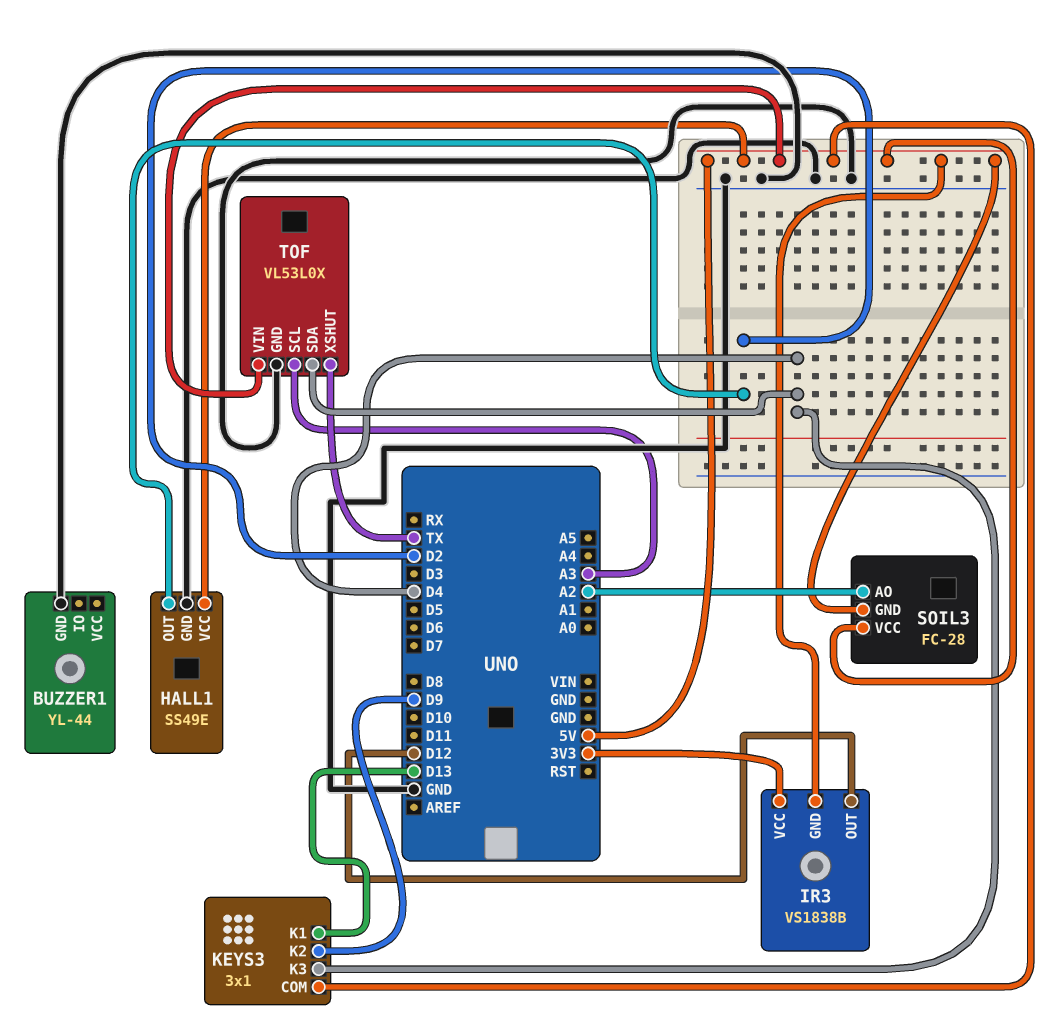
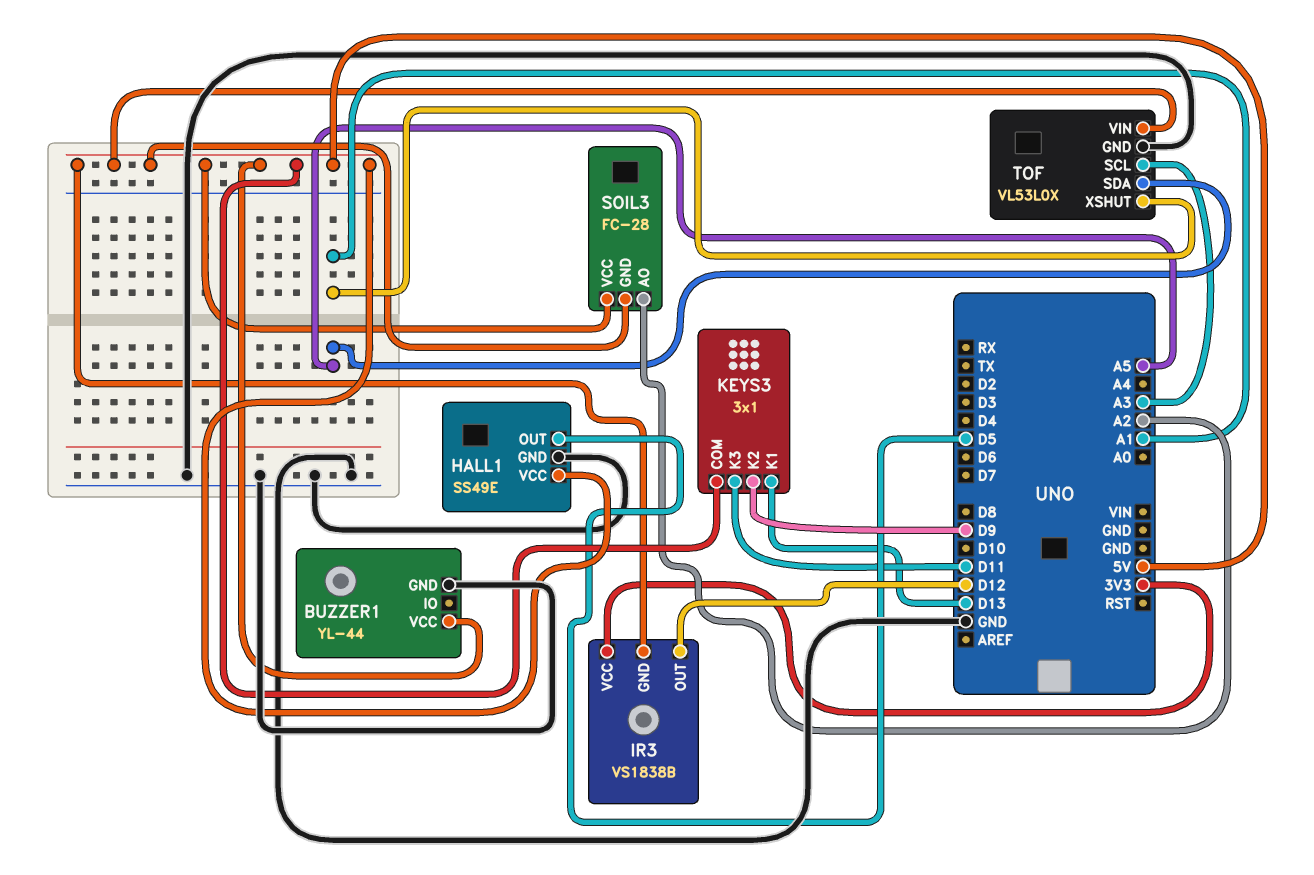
BUZZER1 pin VCC: none -> 5V
HALL1 pin OUT: D2 -> D5
KEYS3 pin K3: D4 -> D11
TOF pin SDA: D4 -> A5
TOF pin XSHUT: TX -> A1

